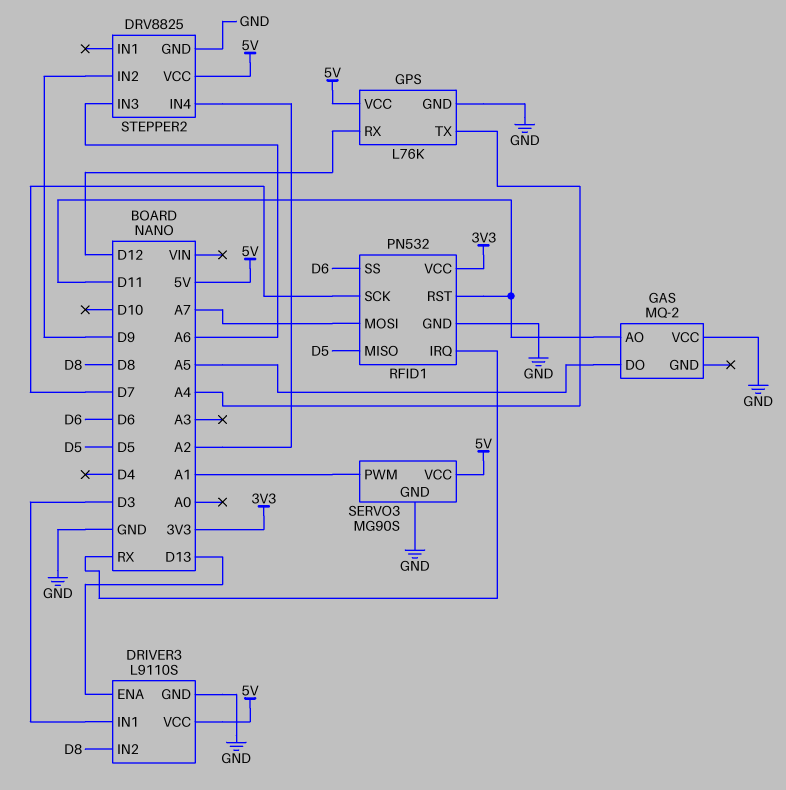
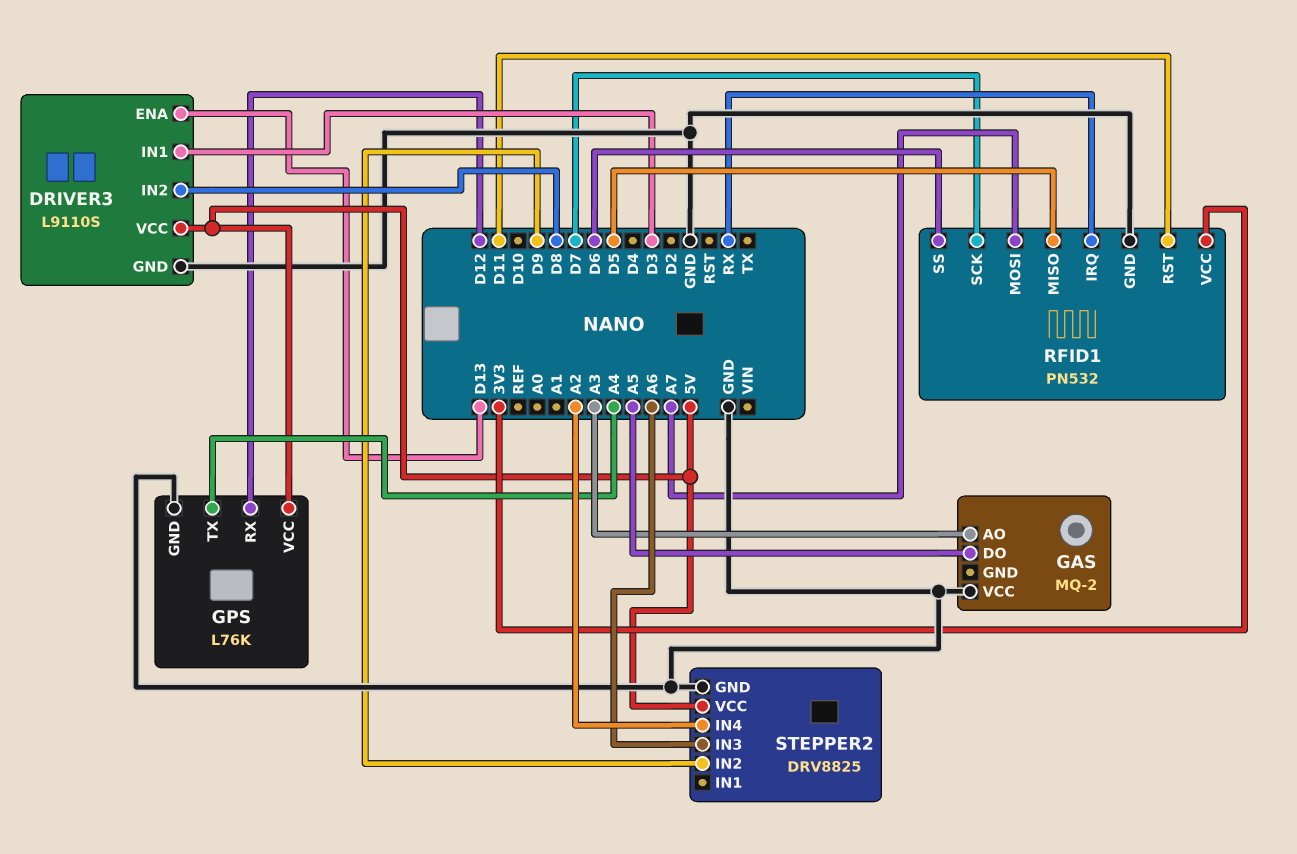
GAS pin AO: D11 -> A3
SERVO3: MG90S -> none
SERVO3 pin GND: GND -> none
SERVO3 pin PWM: A1 -> none
SERVO3 pin VCC: 5V -> none

